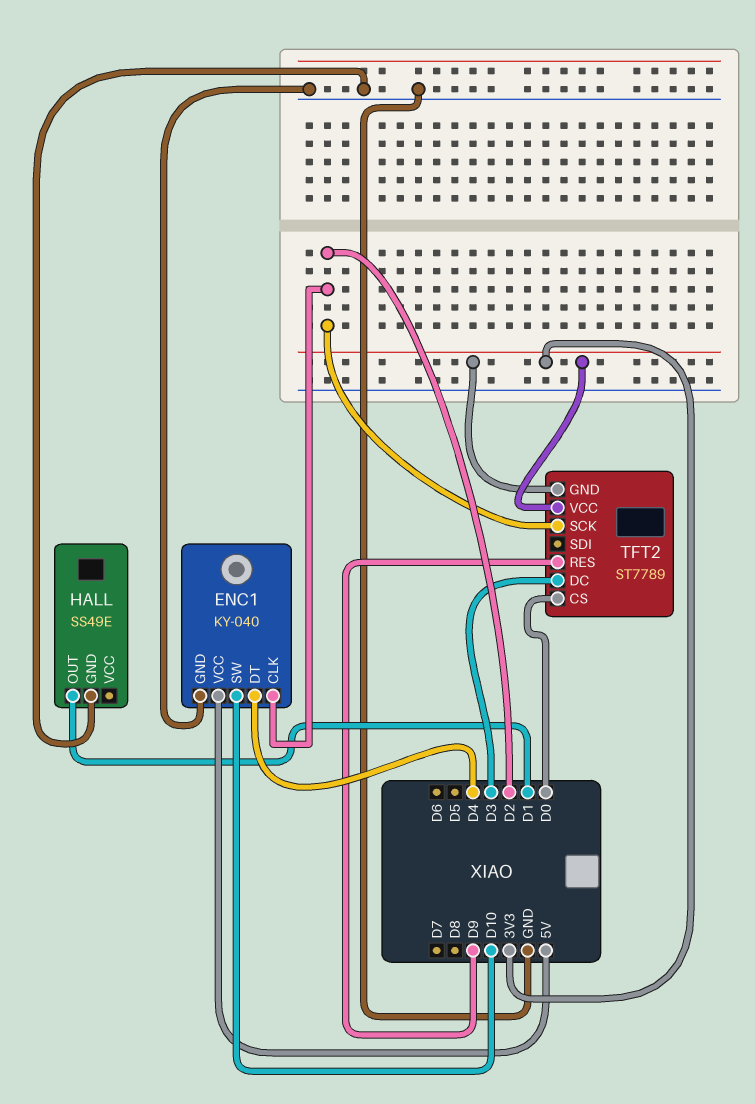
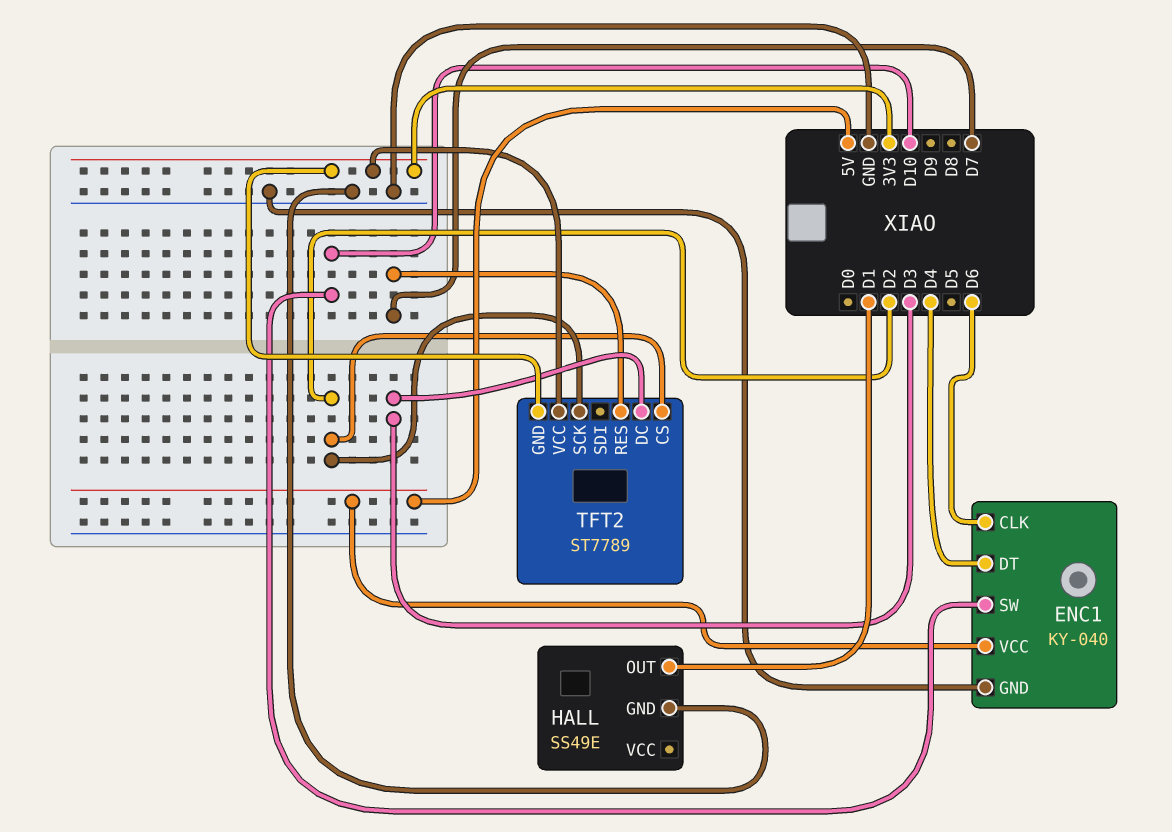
ENC1 pin CLK: D2 -> D6
TFT2 pin CS: D0 -> D2
TFT2 pin RES: D9 -> D7

